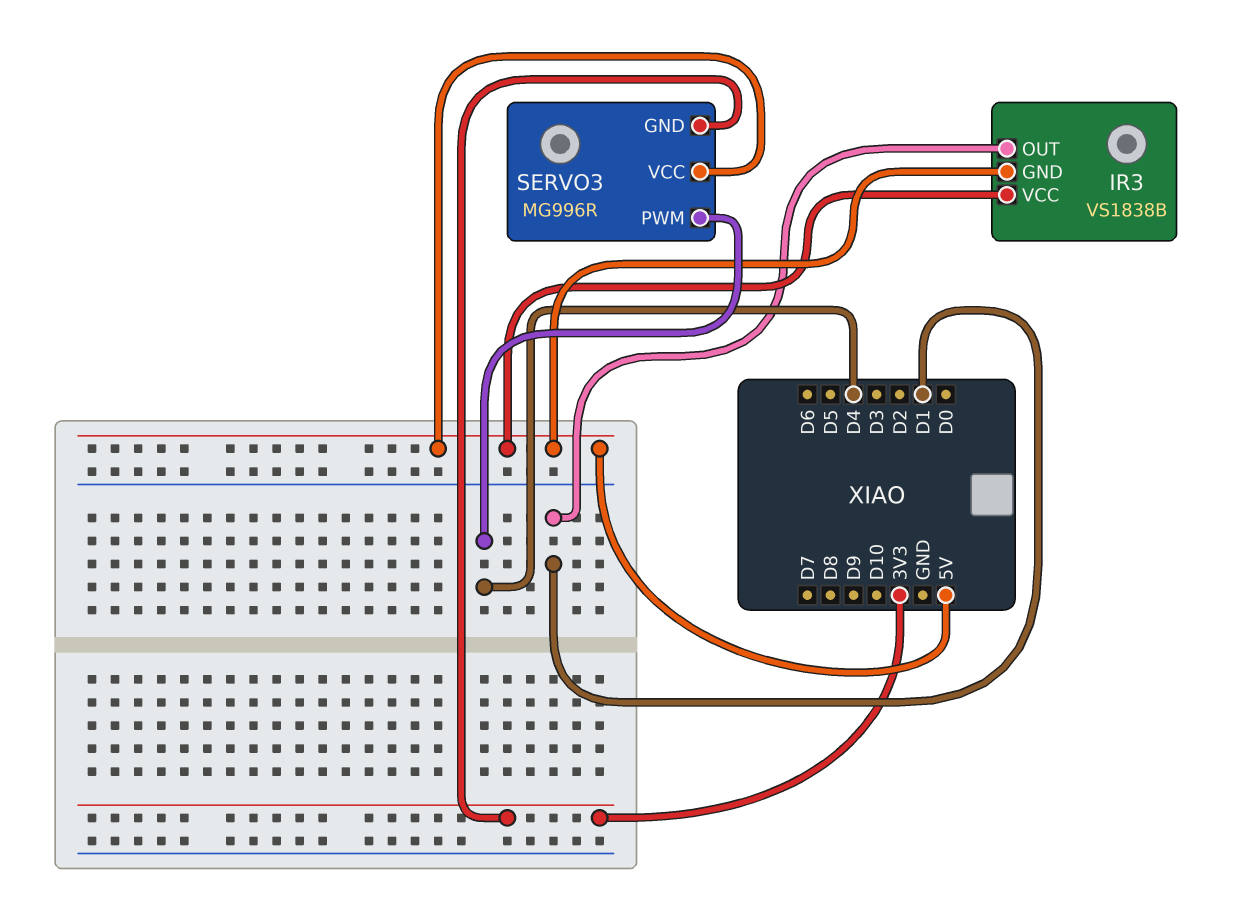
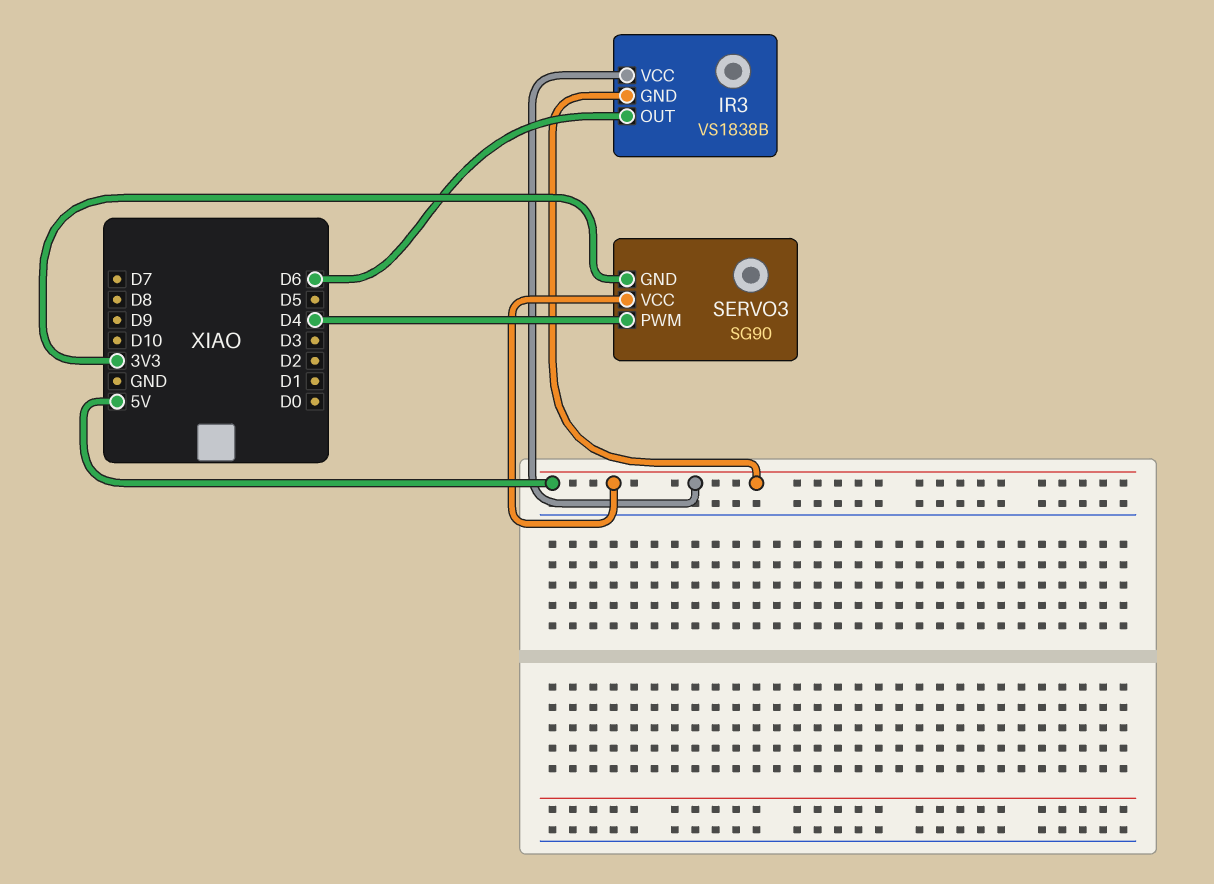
IR3 pin OUT: D1 -> D6
SERVO3: MG996R -> SG90

